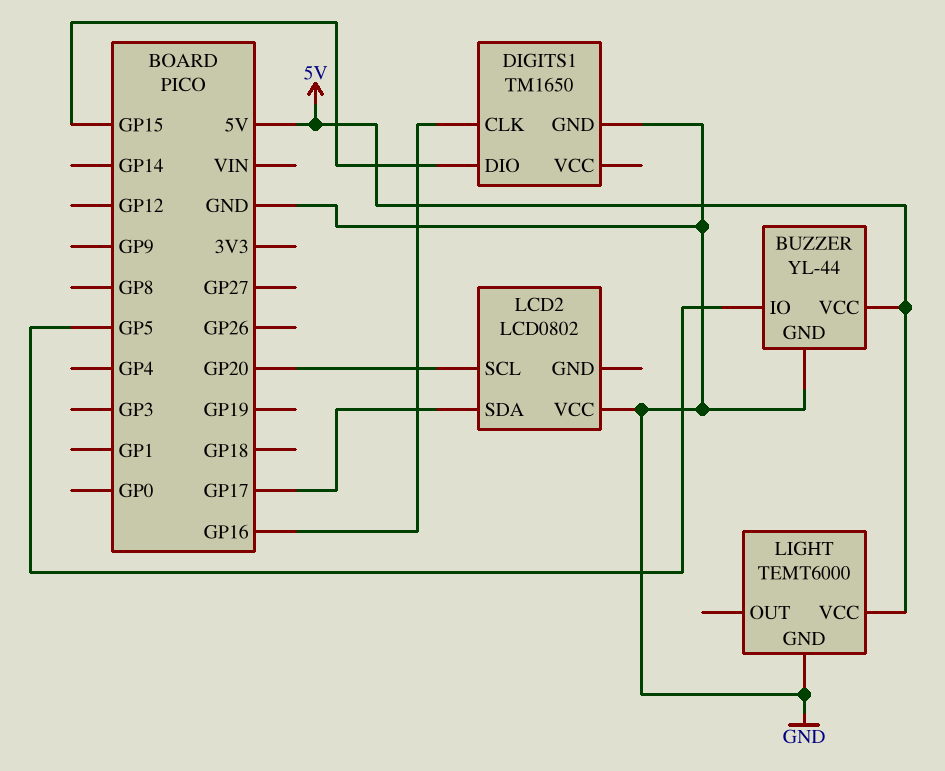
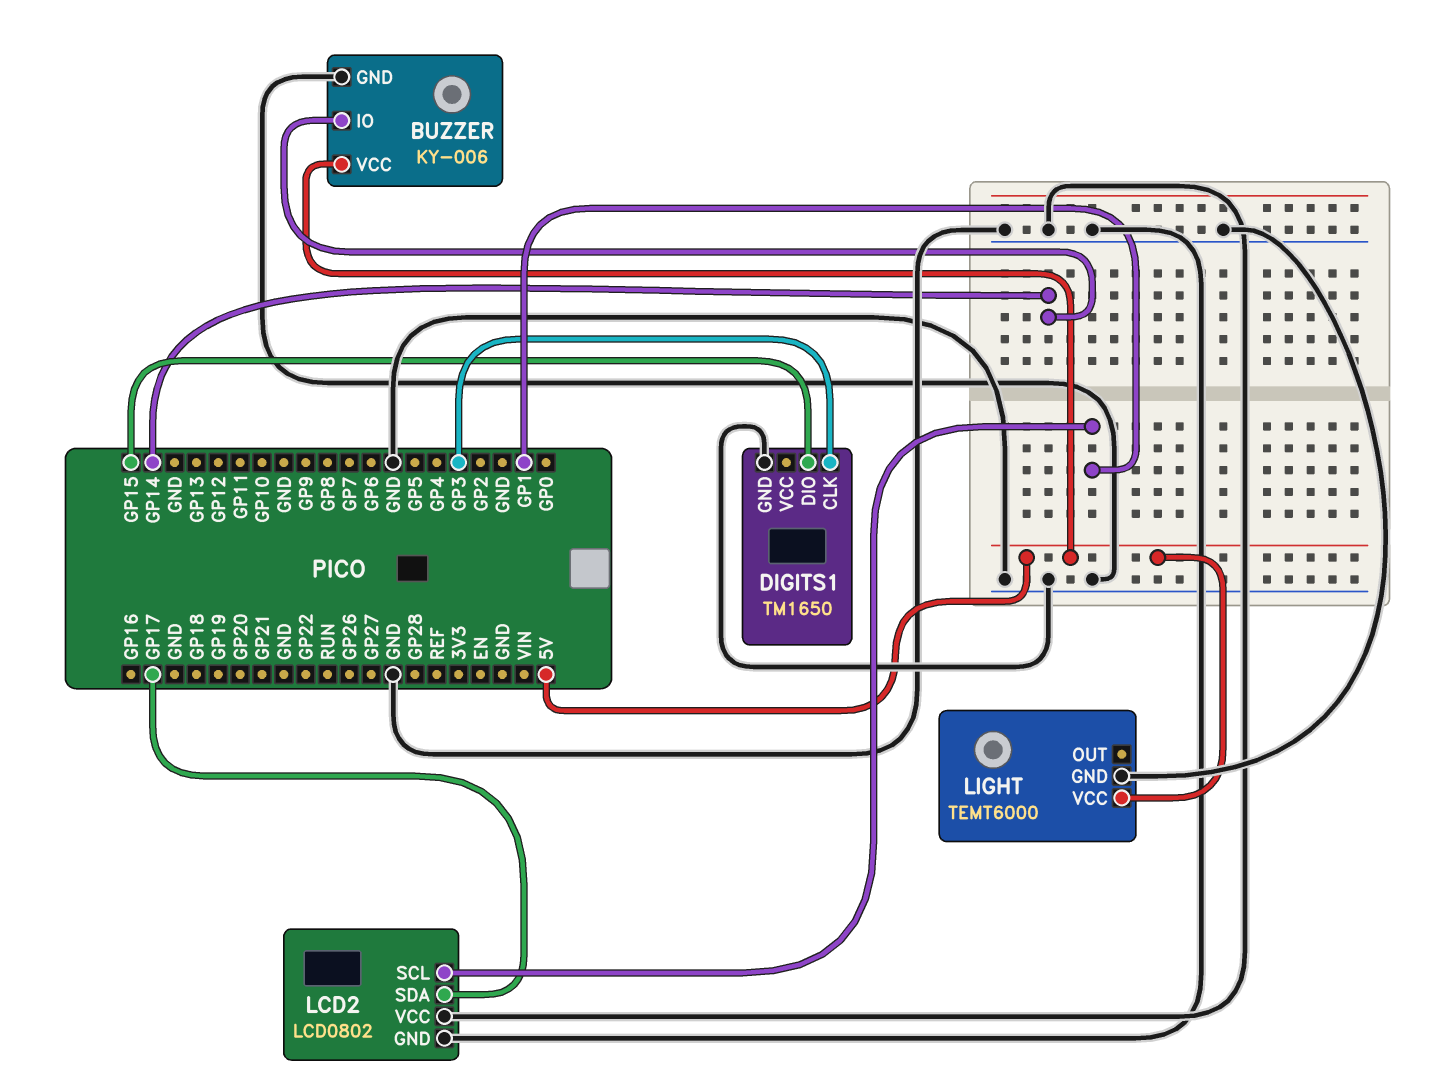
BUZZER: YL-44 -> KY-006
BUZZER pin IO: GP5 -> GP14
DIGITS1 pin CLK: GP16 -> GP3
LCD2 pin GND: none -> GND
LCD2 pin SCL: GP20 -> GP1

